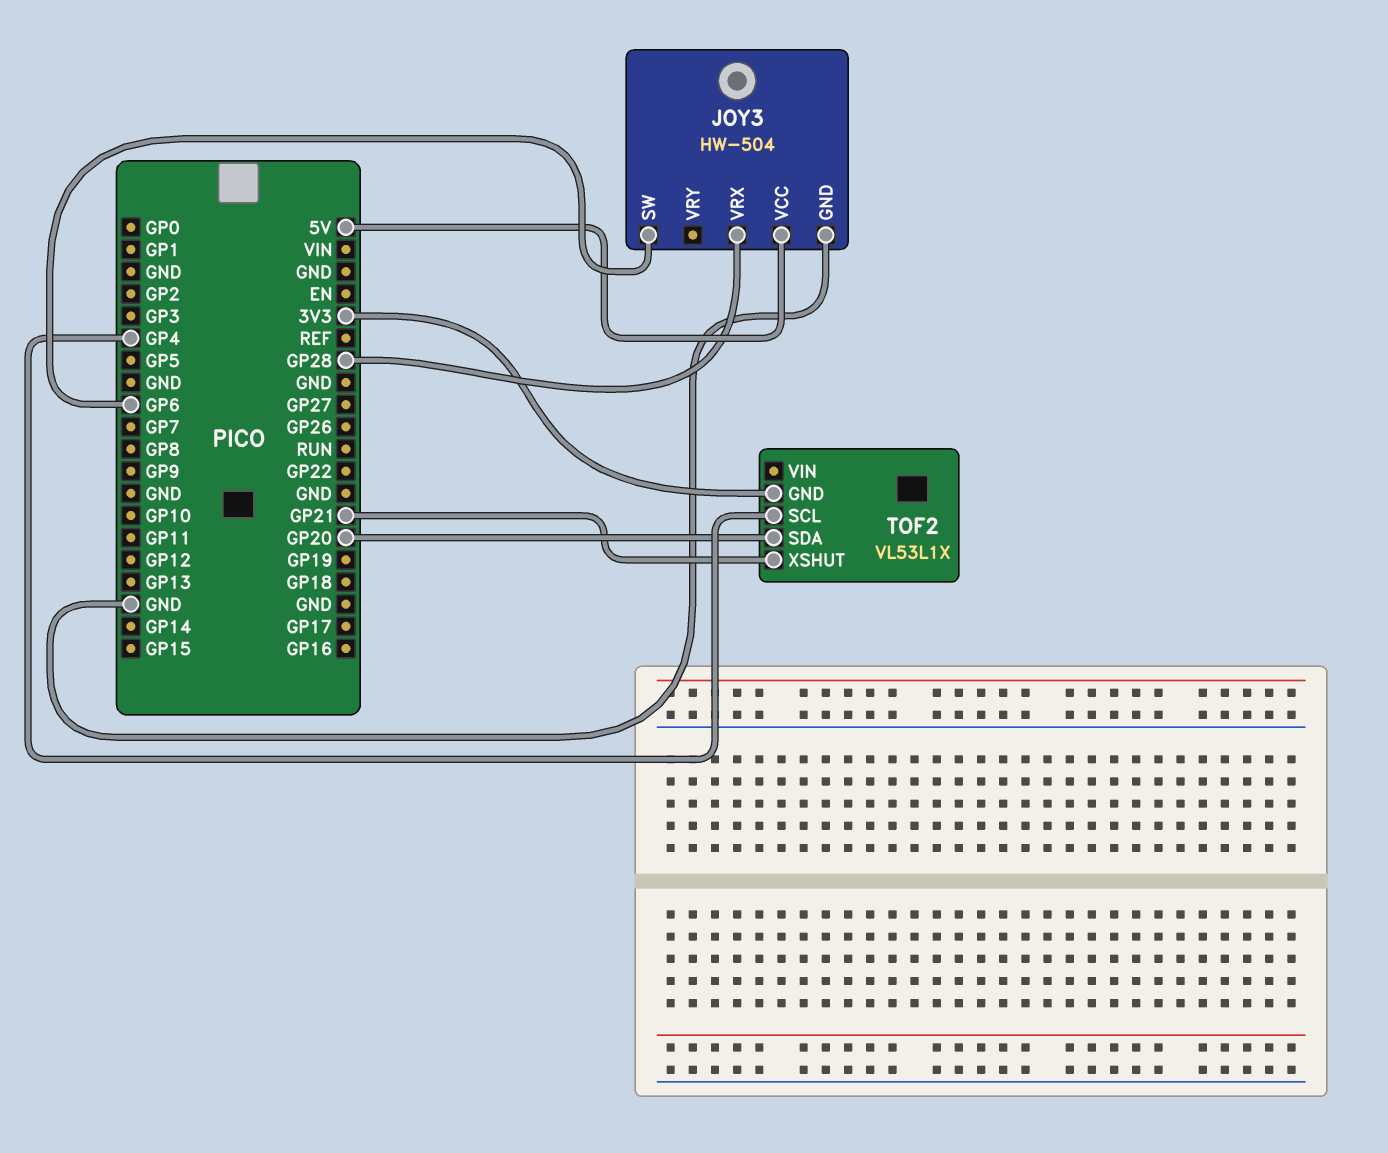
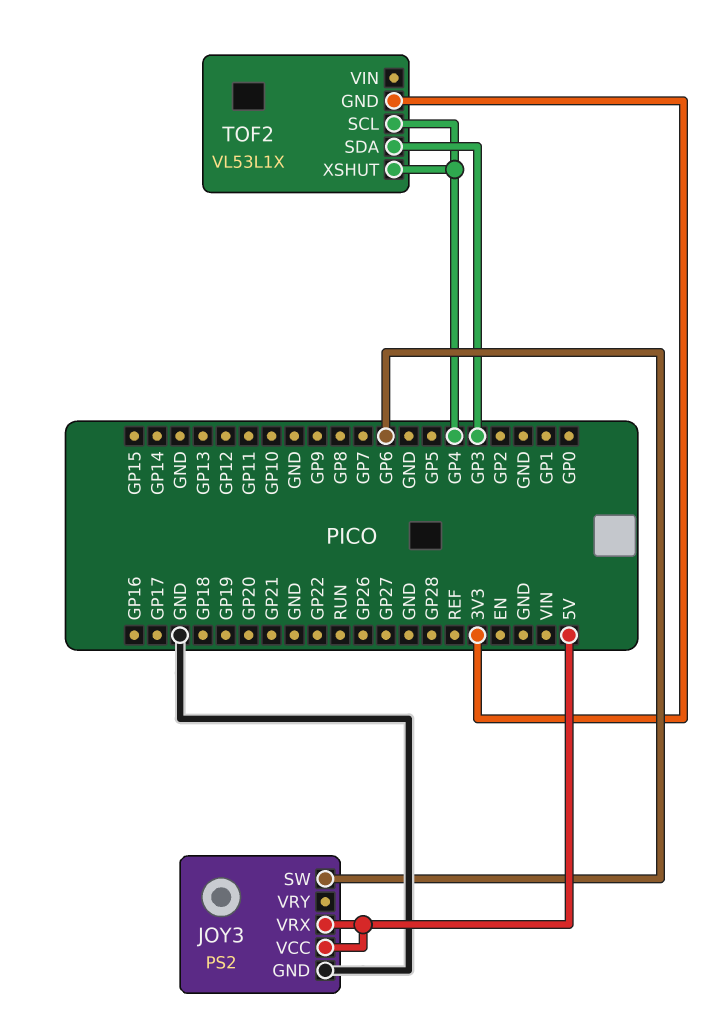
JOY3: HW-504 -> PS2
JOY3 pin VRX: GP28 -> 5V
TOF2 pin SDA: GP20 -> GP3
TOF2 pin XSHUT: GP21 -> GP4

